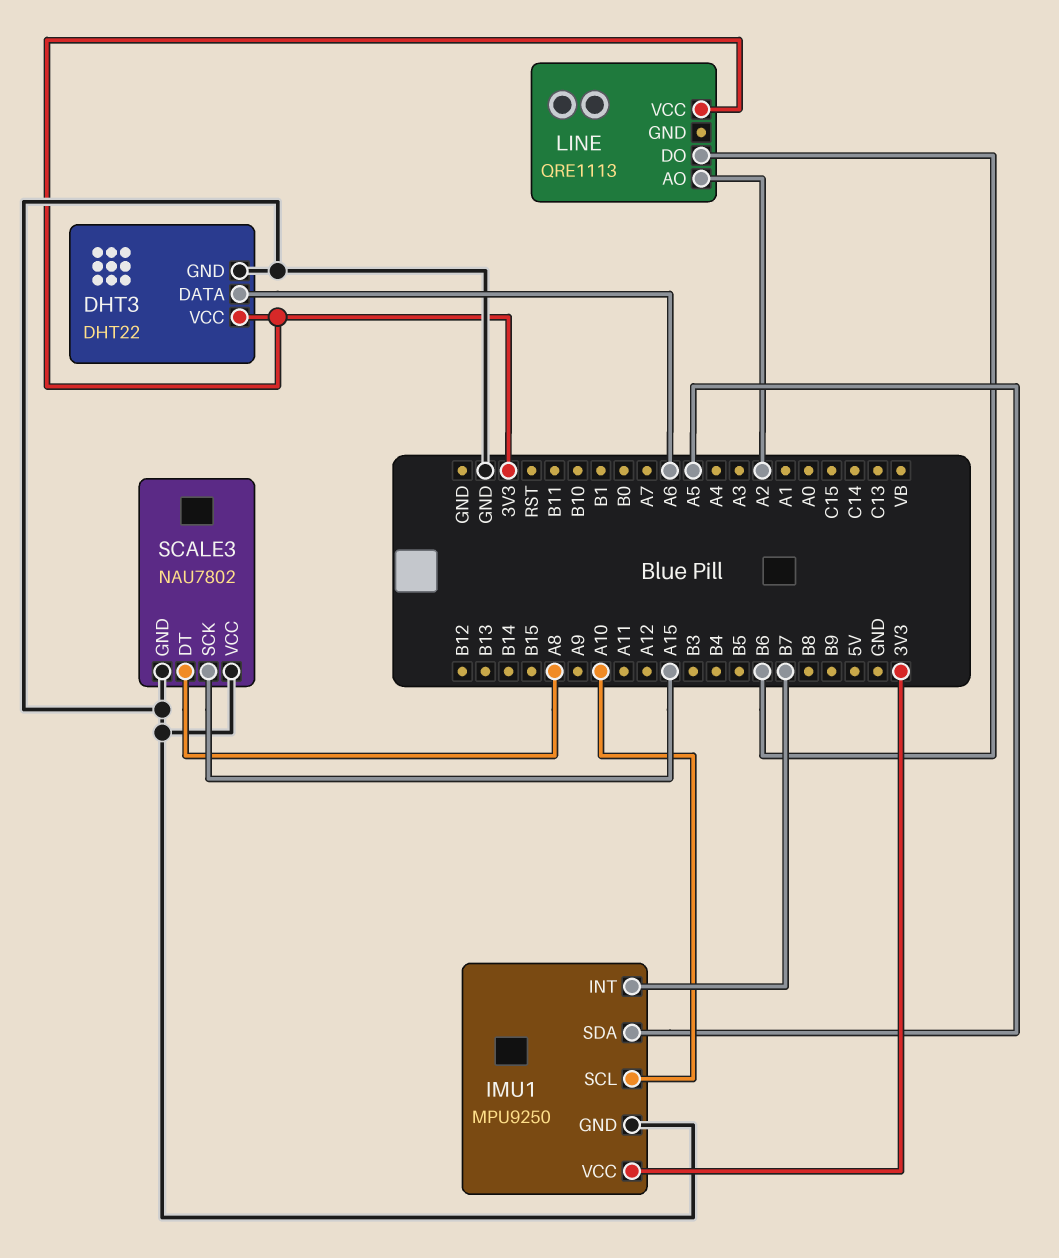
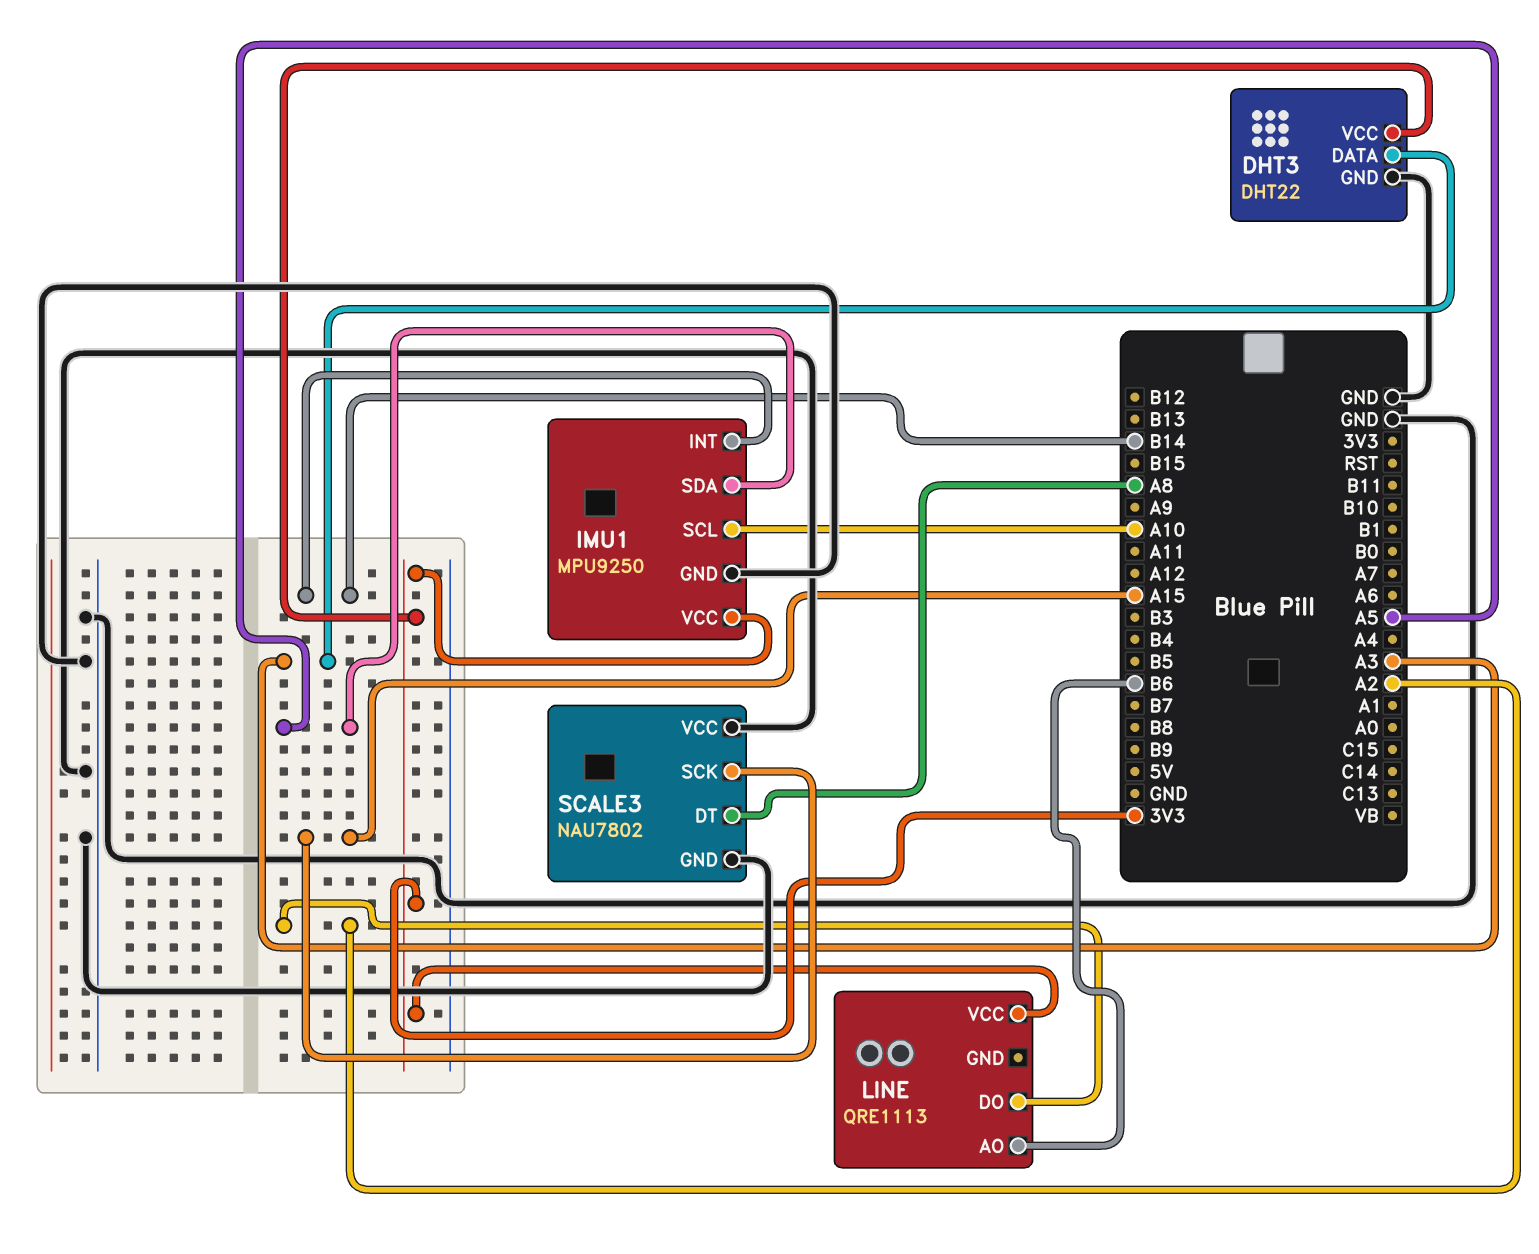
DHT3 pin DATA: A6 -> A3
IMU1 pin INT: B7 -> B14
LINE pin AO: A2 -> B6
LINE pin DO: B6 -> A2

